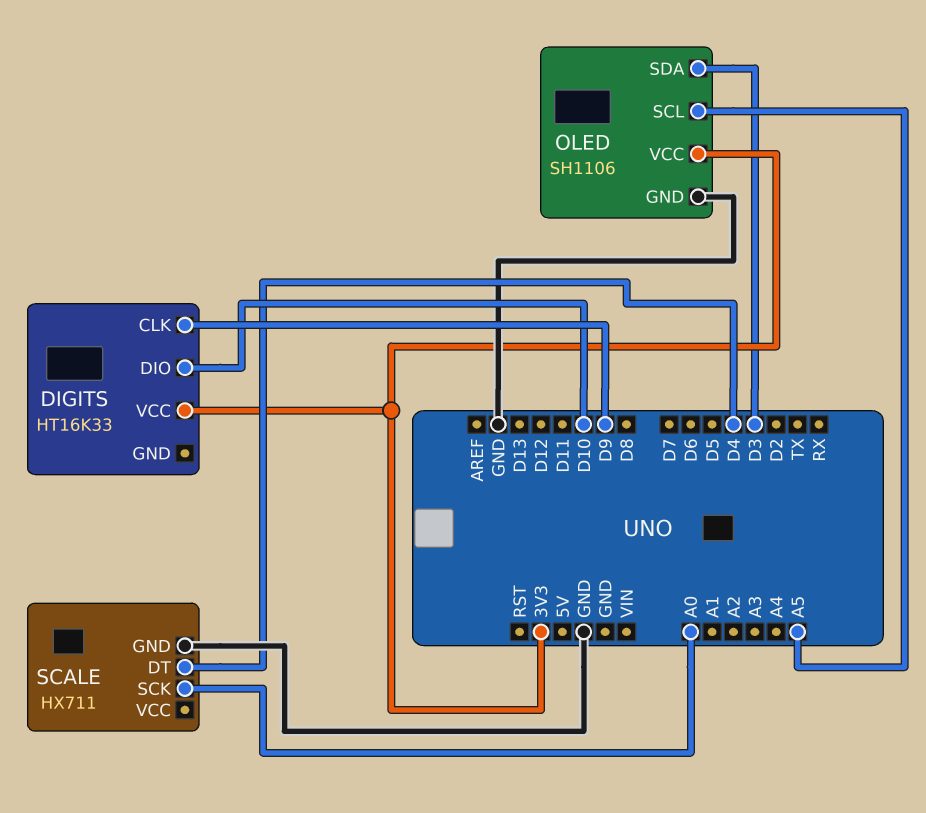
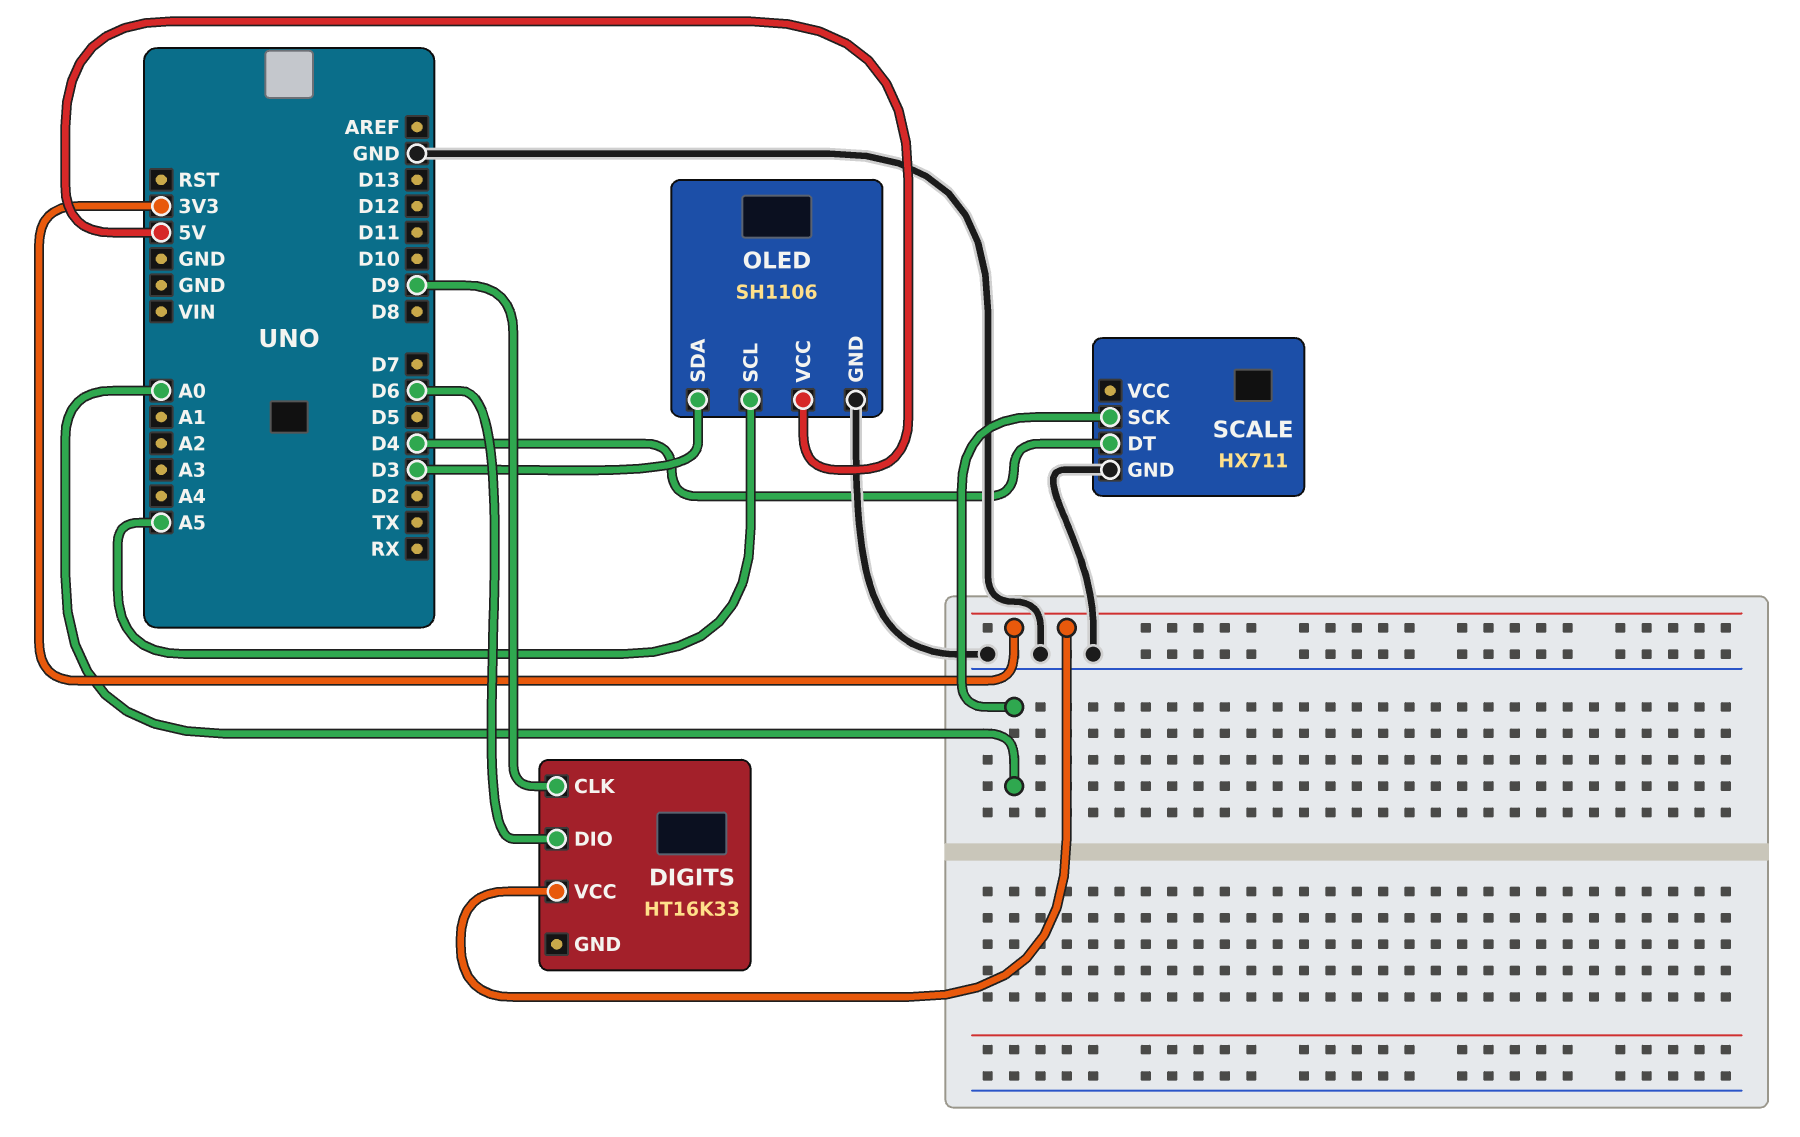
DIGITS pin DIO: D10 -> D6
OLED pin VCC: 3V3 -> 5V

